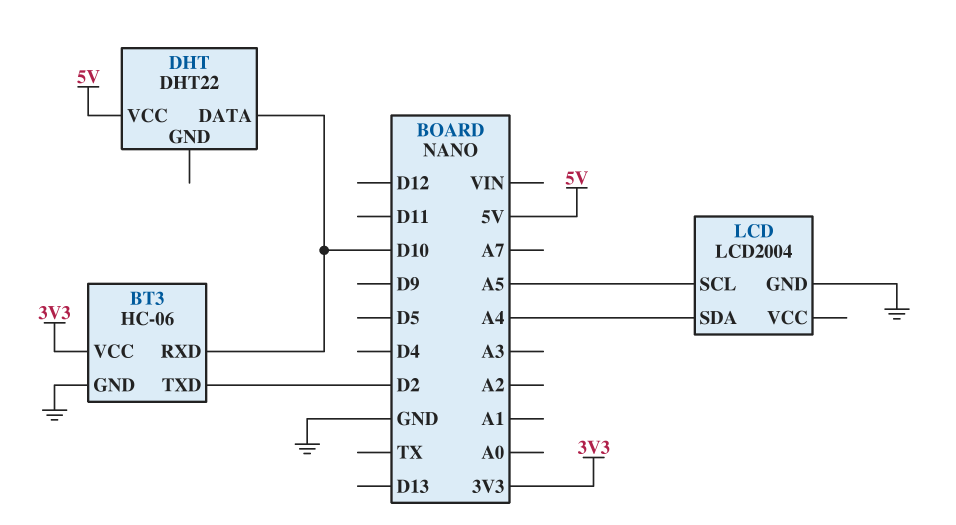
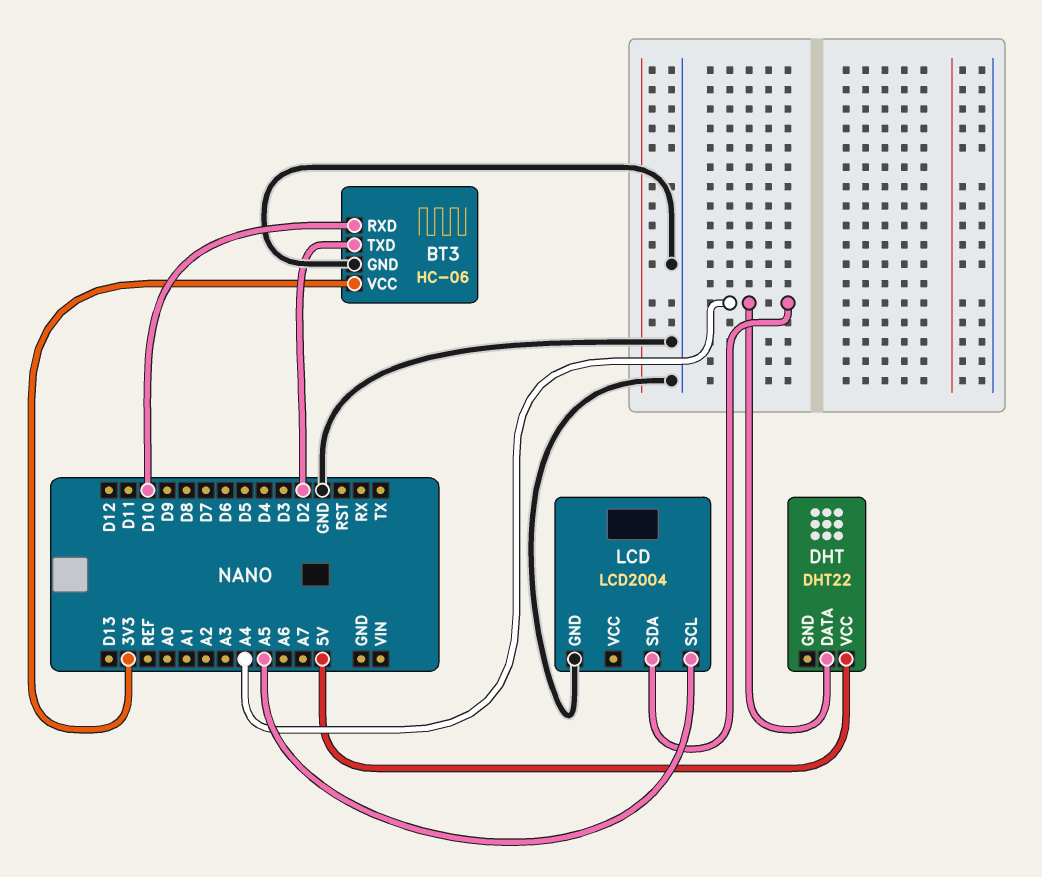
DHT pin DATA: D10 -> A4

